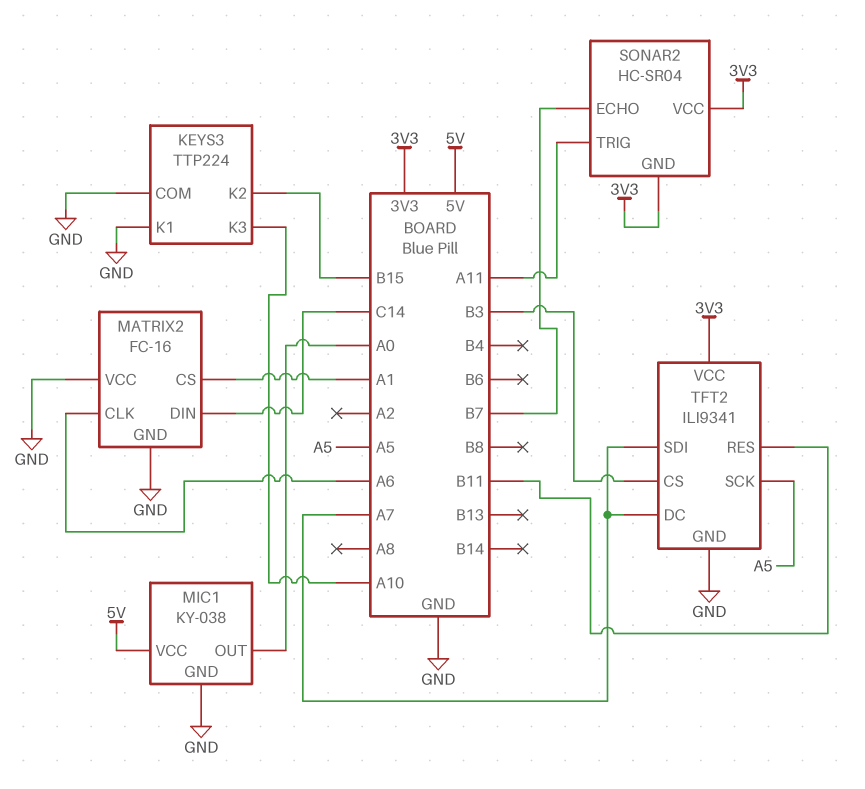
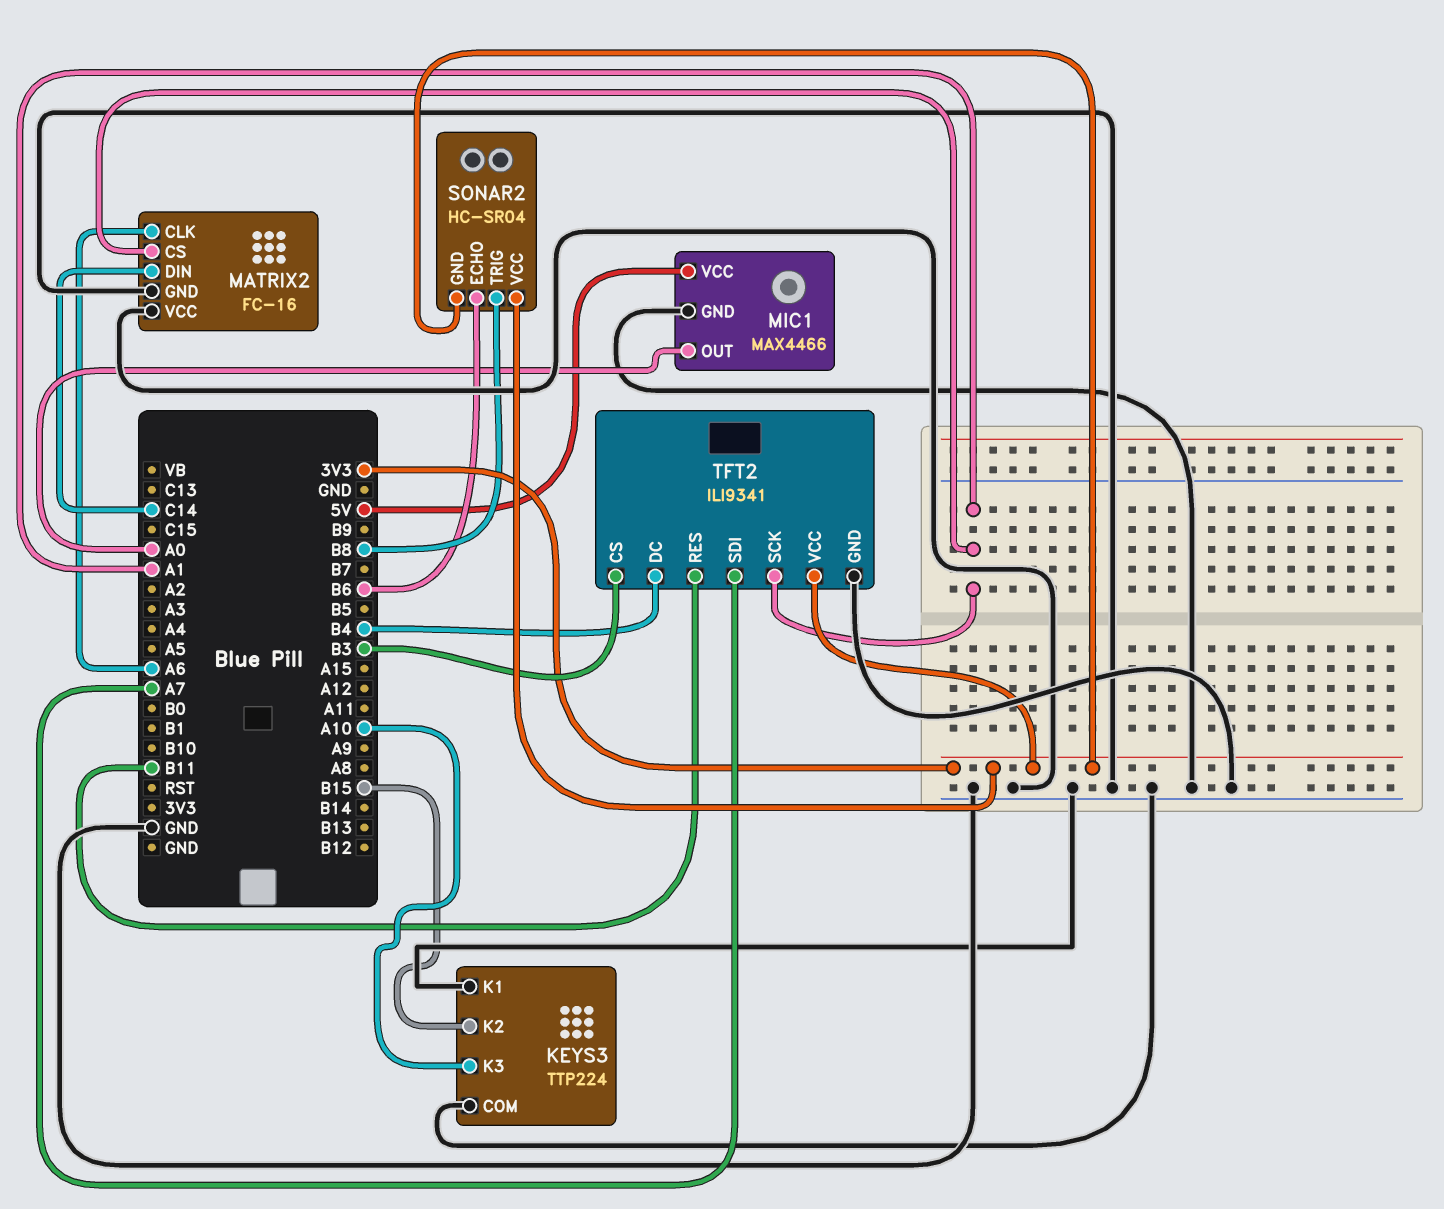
MIC1: KY-038 -> MAX4466
SONAR2 pin ECHO: B7 -> B6
SONAR2 pin TRIG: A11 -> B8
TFT2 pin DC: A7 -> B4
TFT2 pin SCK: A5 -> A1

